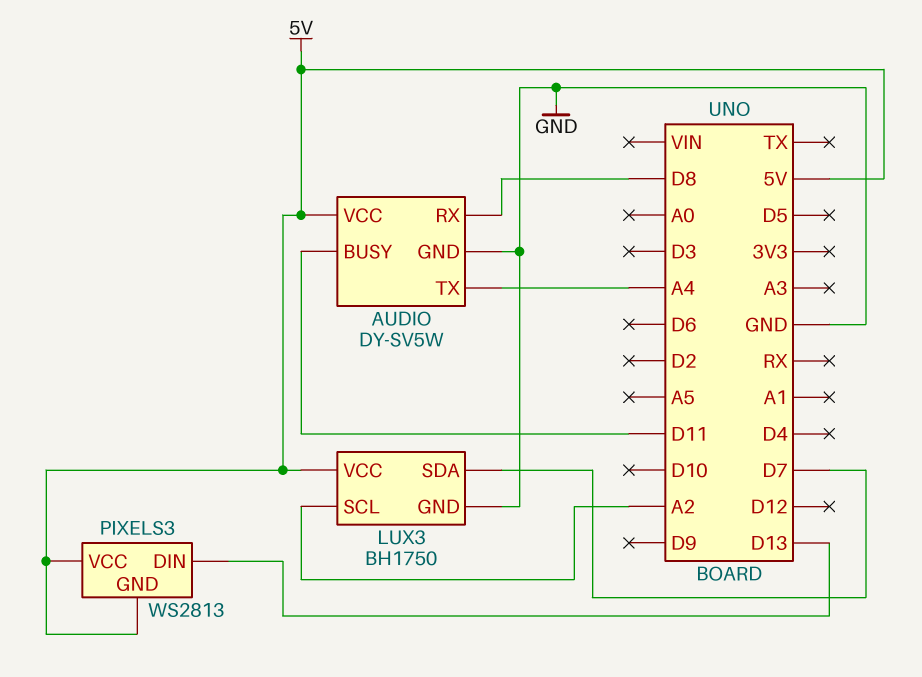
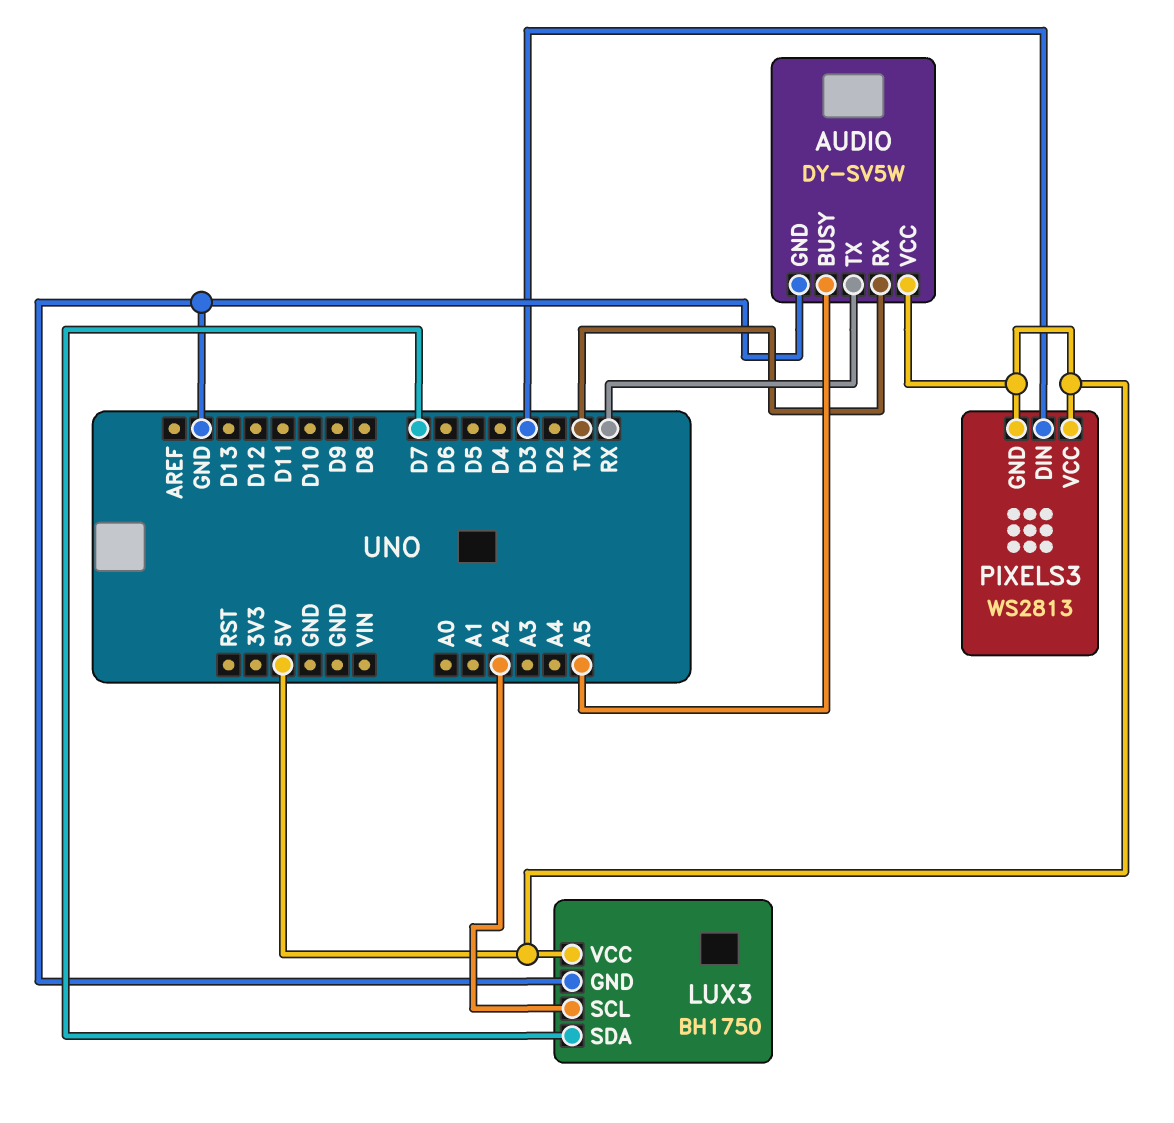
AUDIO pin BUSY: D11 -> A5
AUDIO pin RX: D8 -> TX
AUDIO pin TX: A4 -> RX
PIXELS3 pin DIN: D13 -> D3

